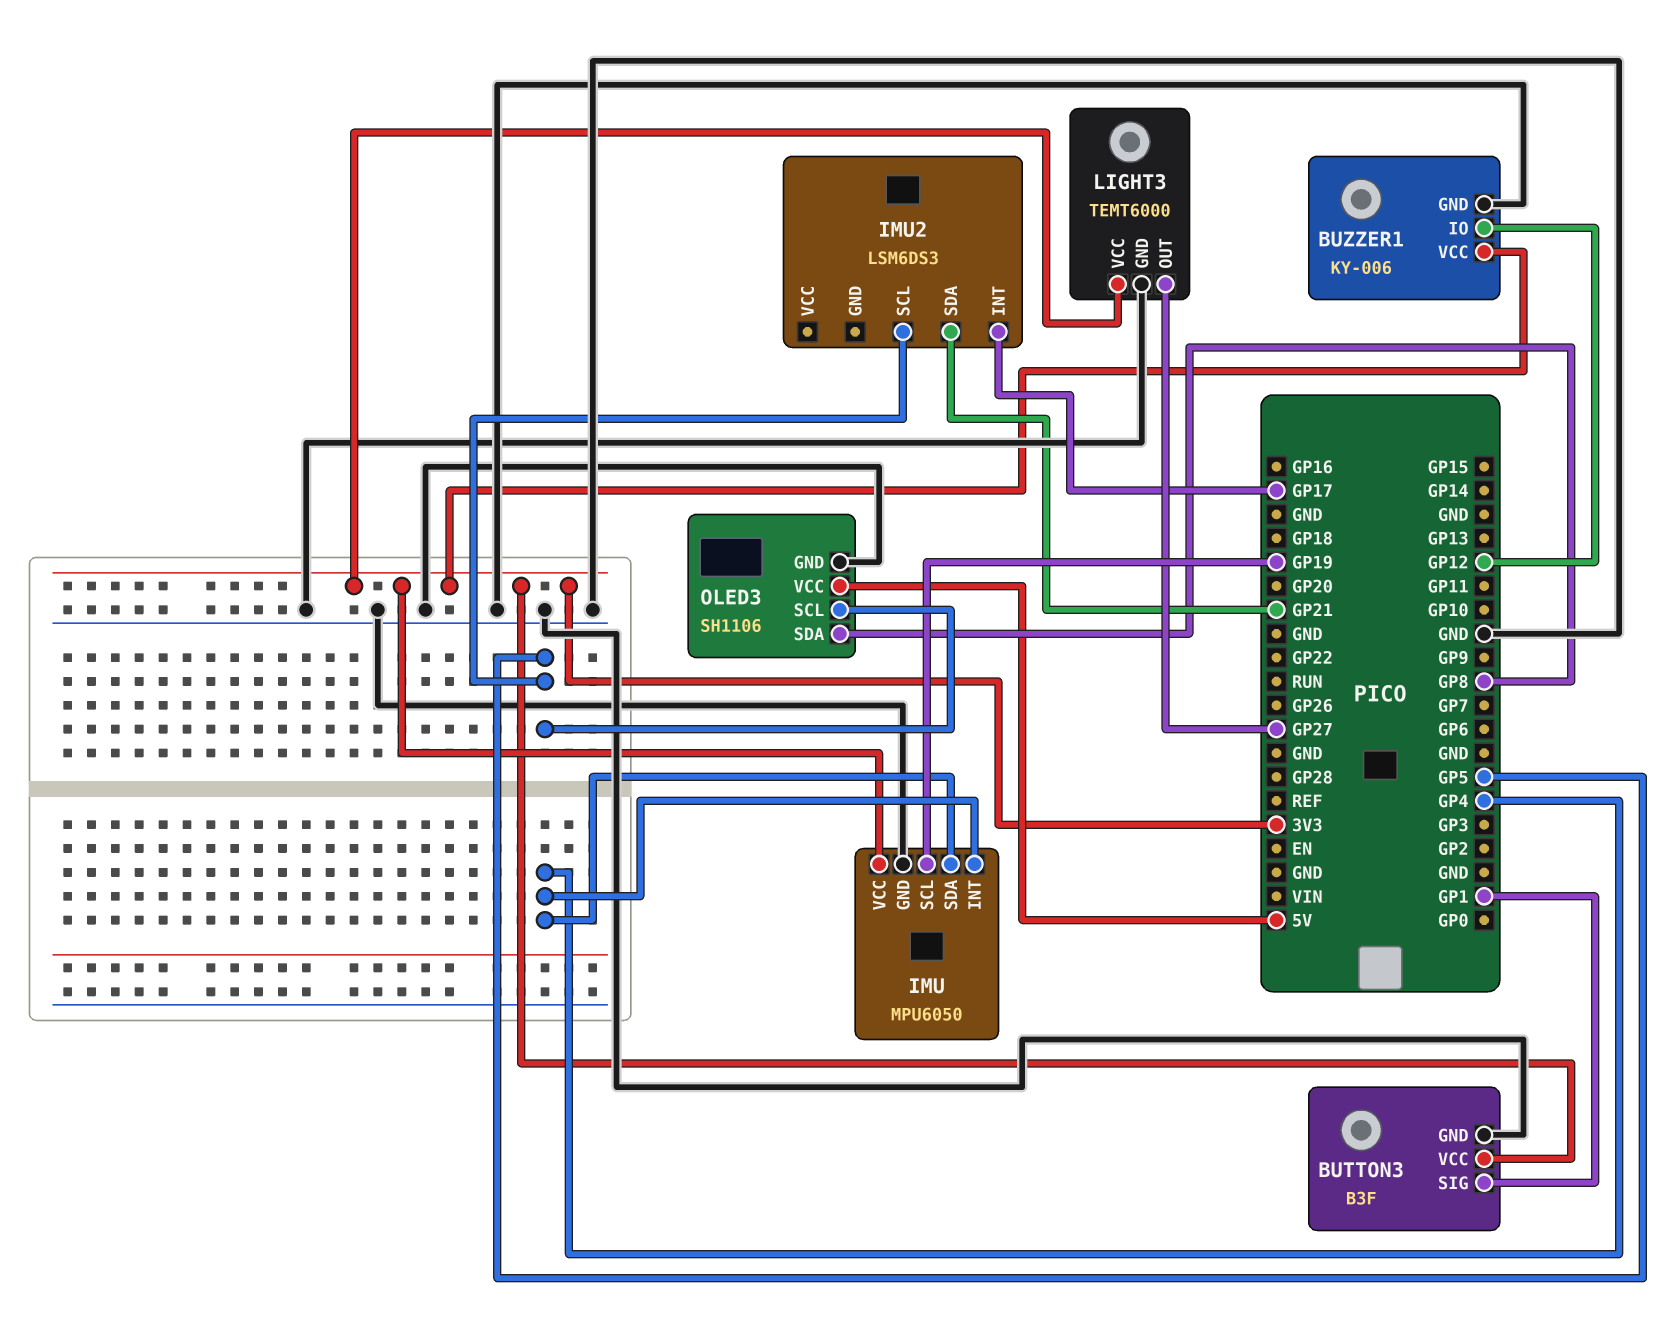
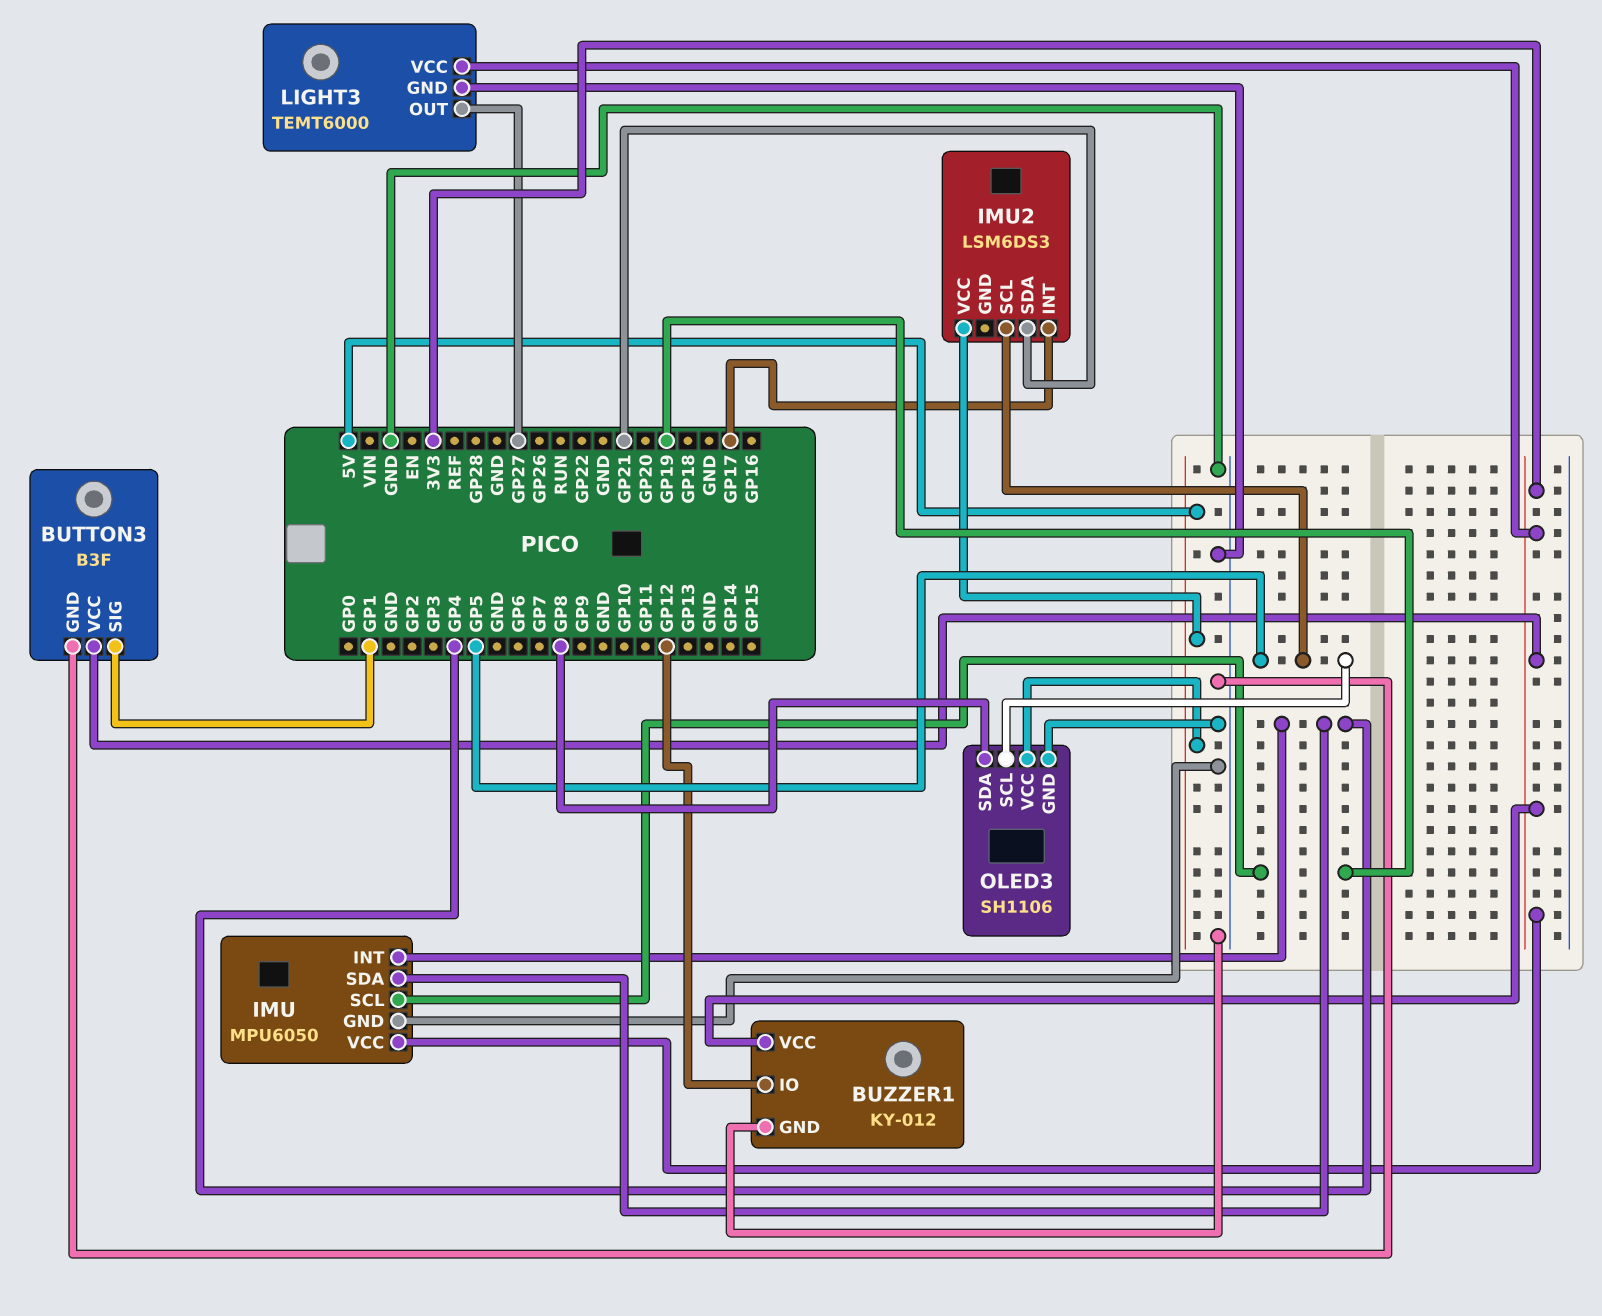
BUZZER1: KY-006 -> KY-012
IMU2 pin VCC: none -> 5V

